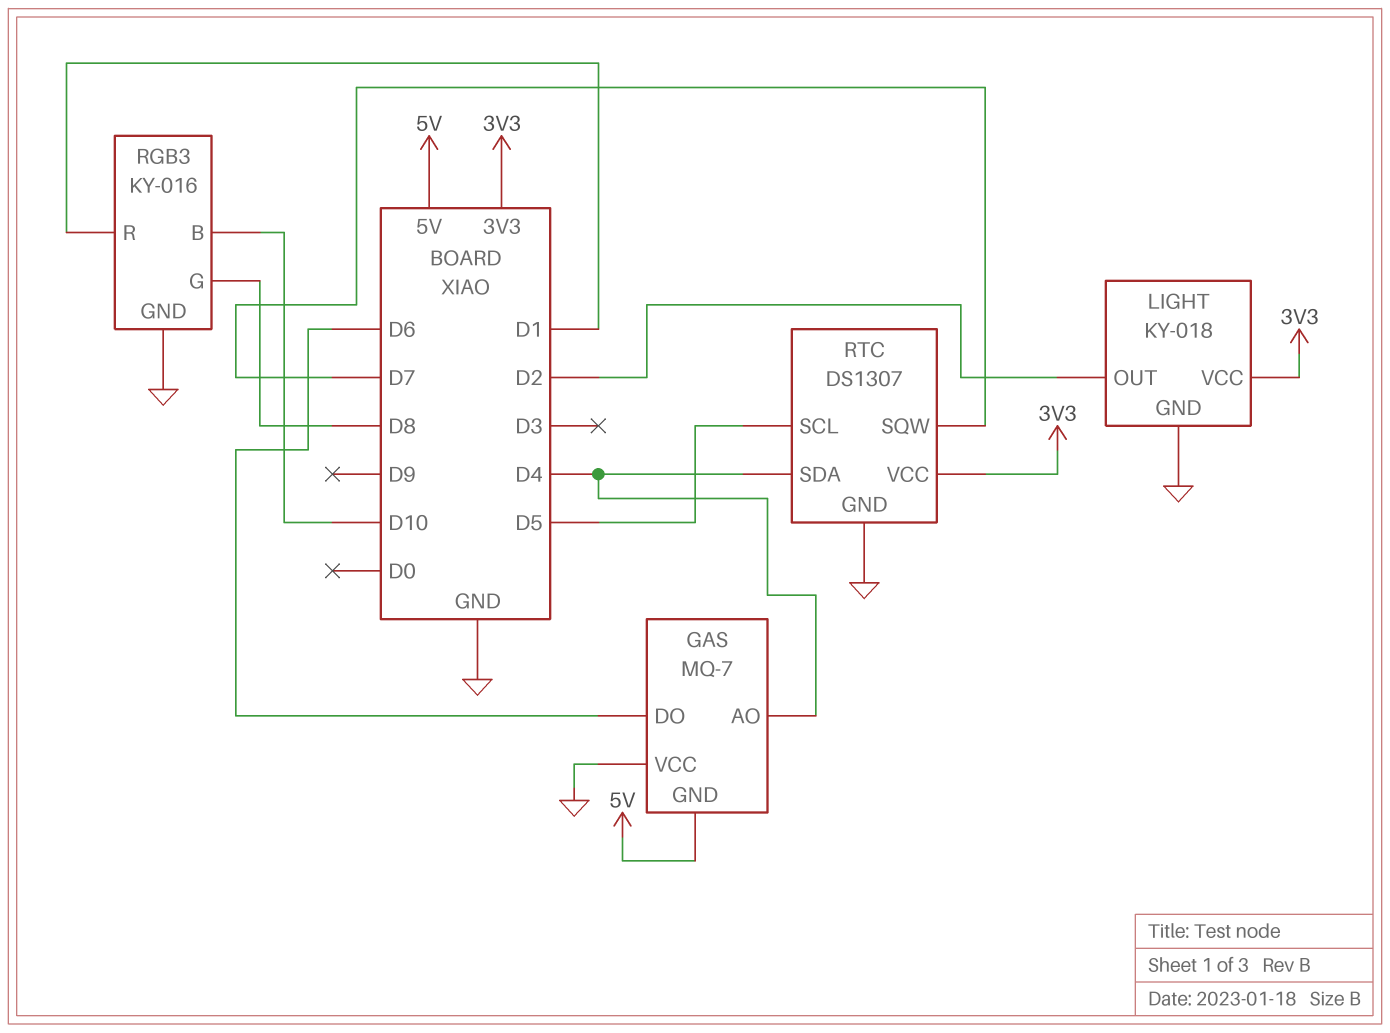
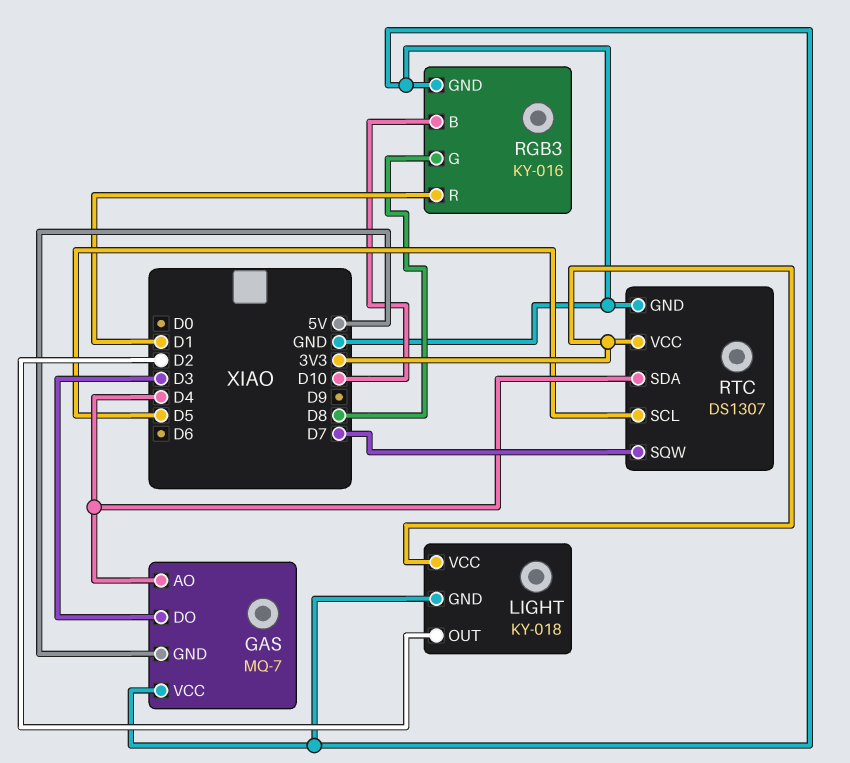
GAS pin DO: D6 -> D3

